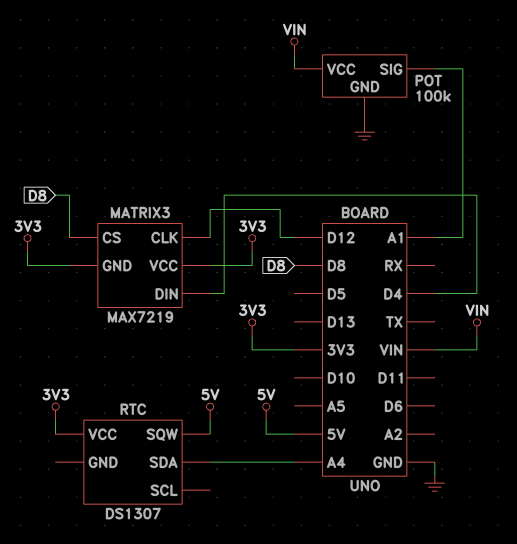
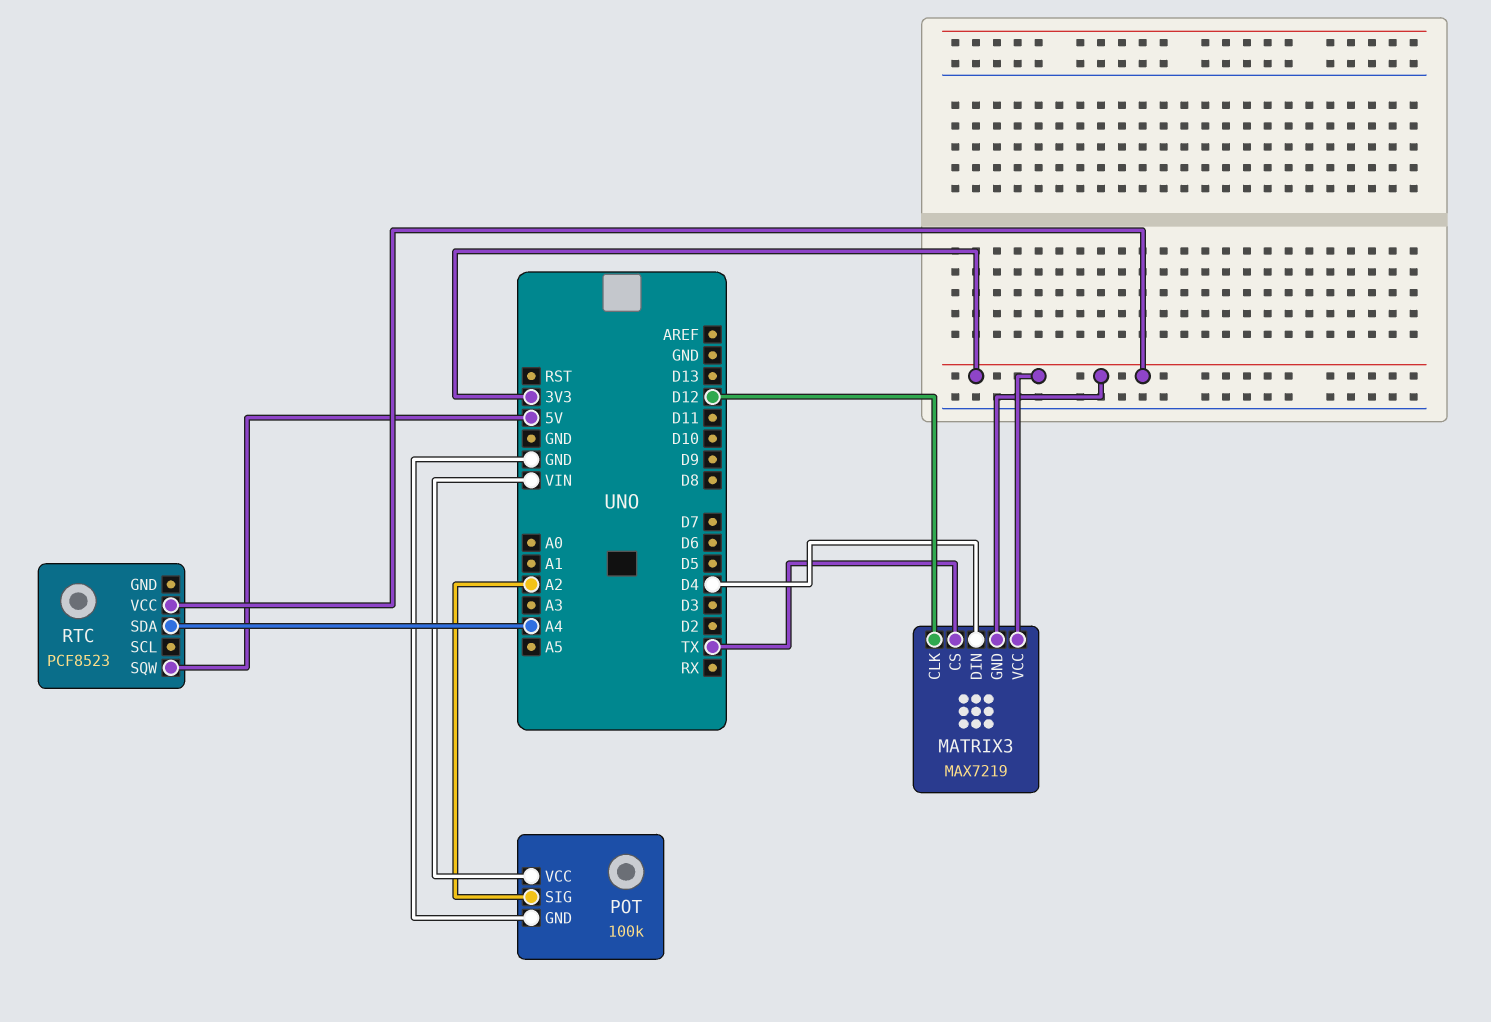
MATRIX3 pin CS: D8 -> TX
POT pin SIG: A1 -> A2
RTC: DS1307 -> PCF8523

